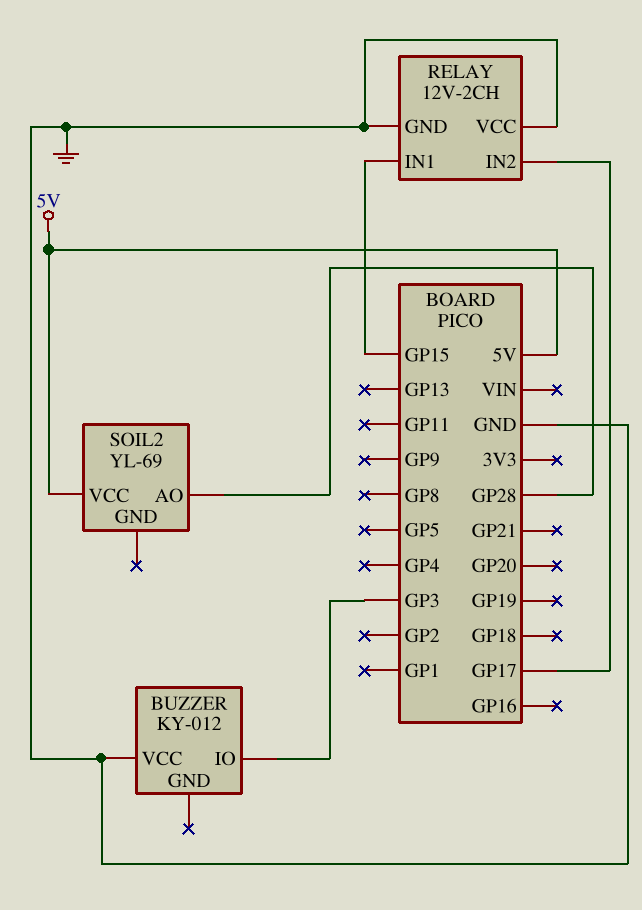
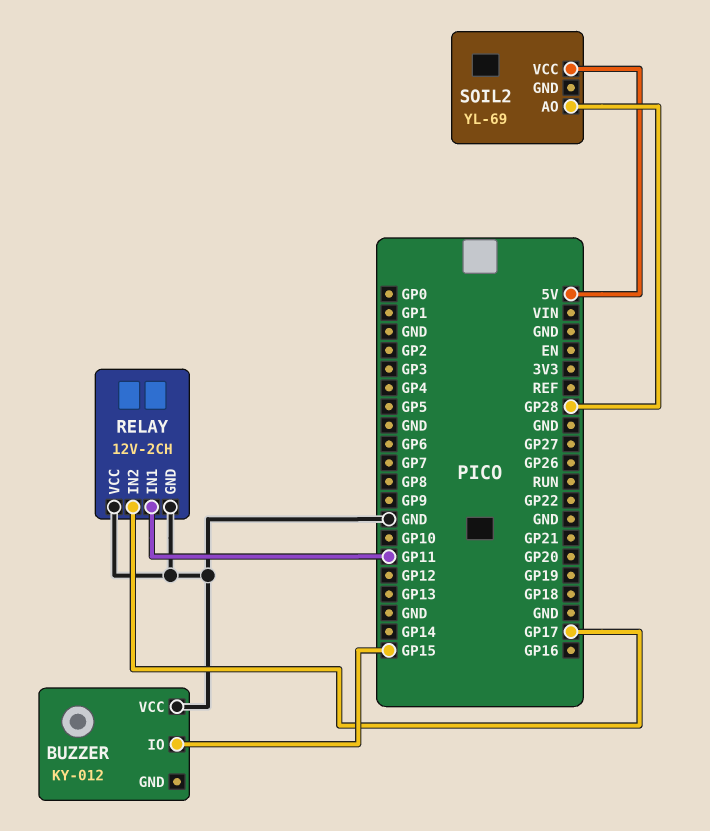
BUZZER pin IO: GP3 -> GP15
RELAY pin IN1: GP15 -> GP11

